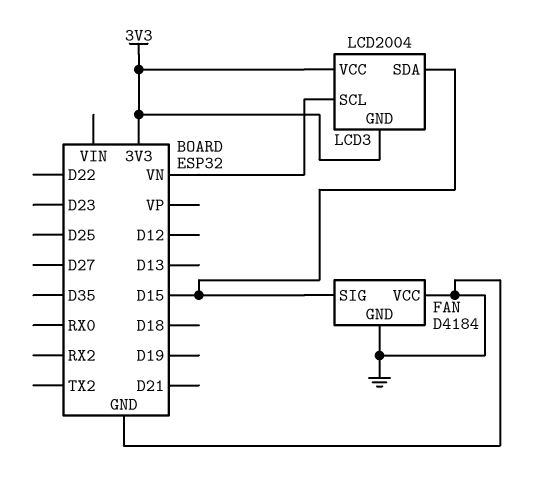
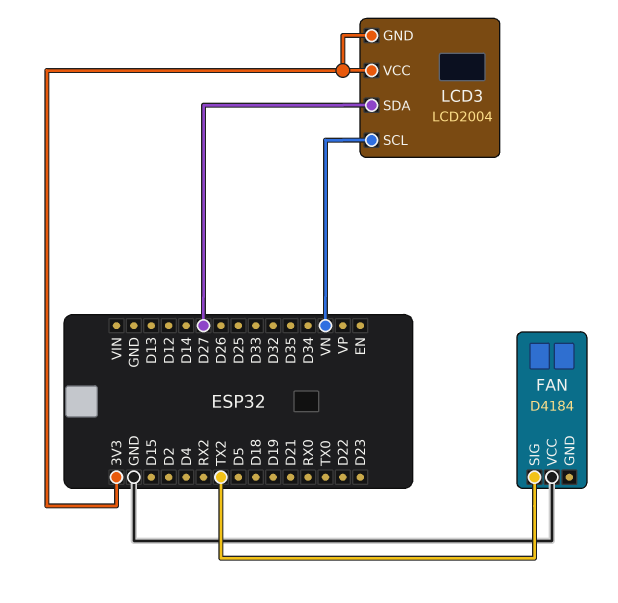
FAN pin GND: GND -> none
FAN pin SIG: D15 -> TX2
LCD3 pin SDA: D15 -> D27

